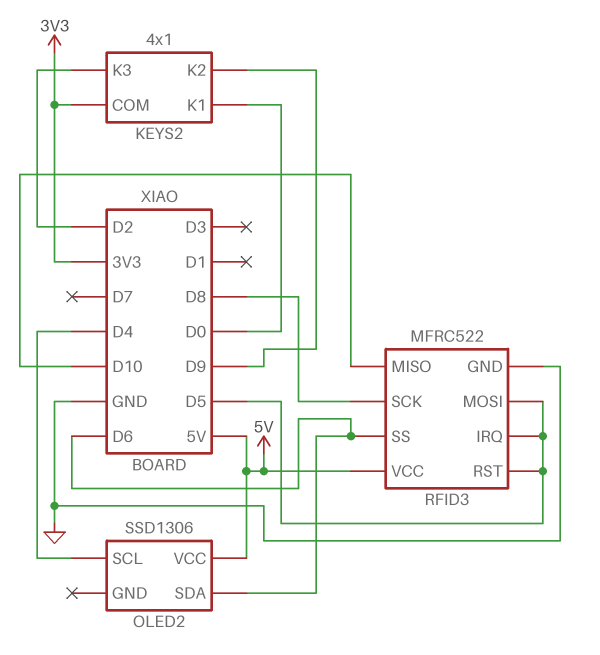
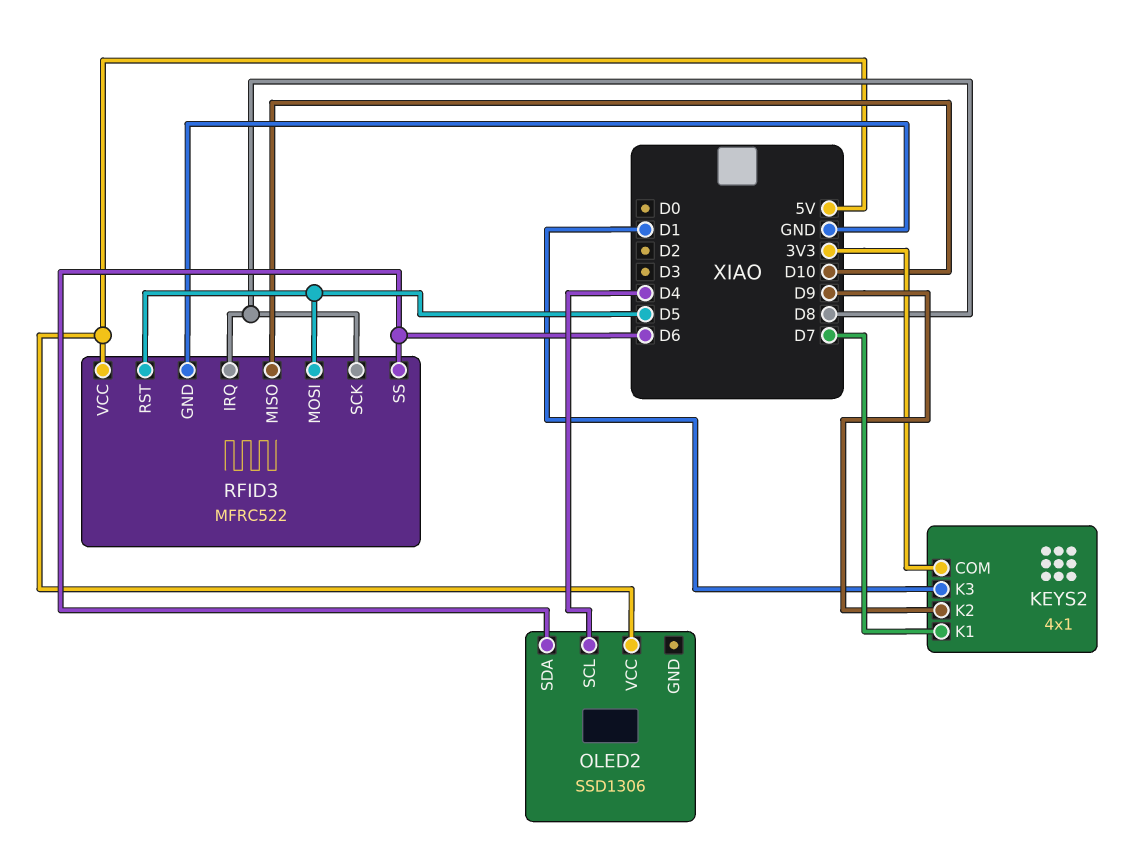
KEYS2 pin K1: D0 -> D7
KEYS2 pin K3: D2 -> D1
RFID3 pin IRQ: D5 -> D8

